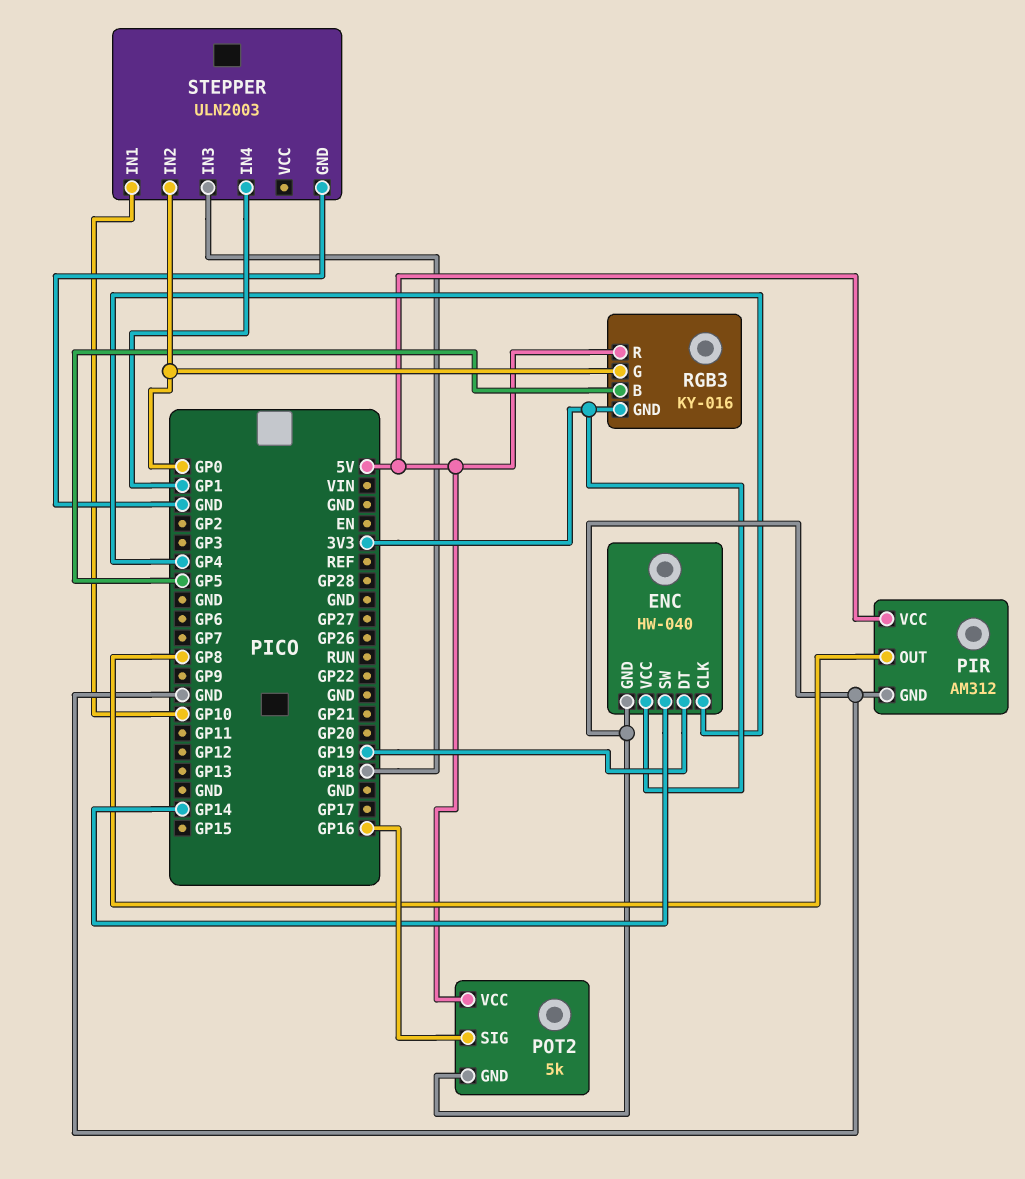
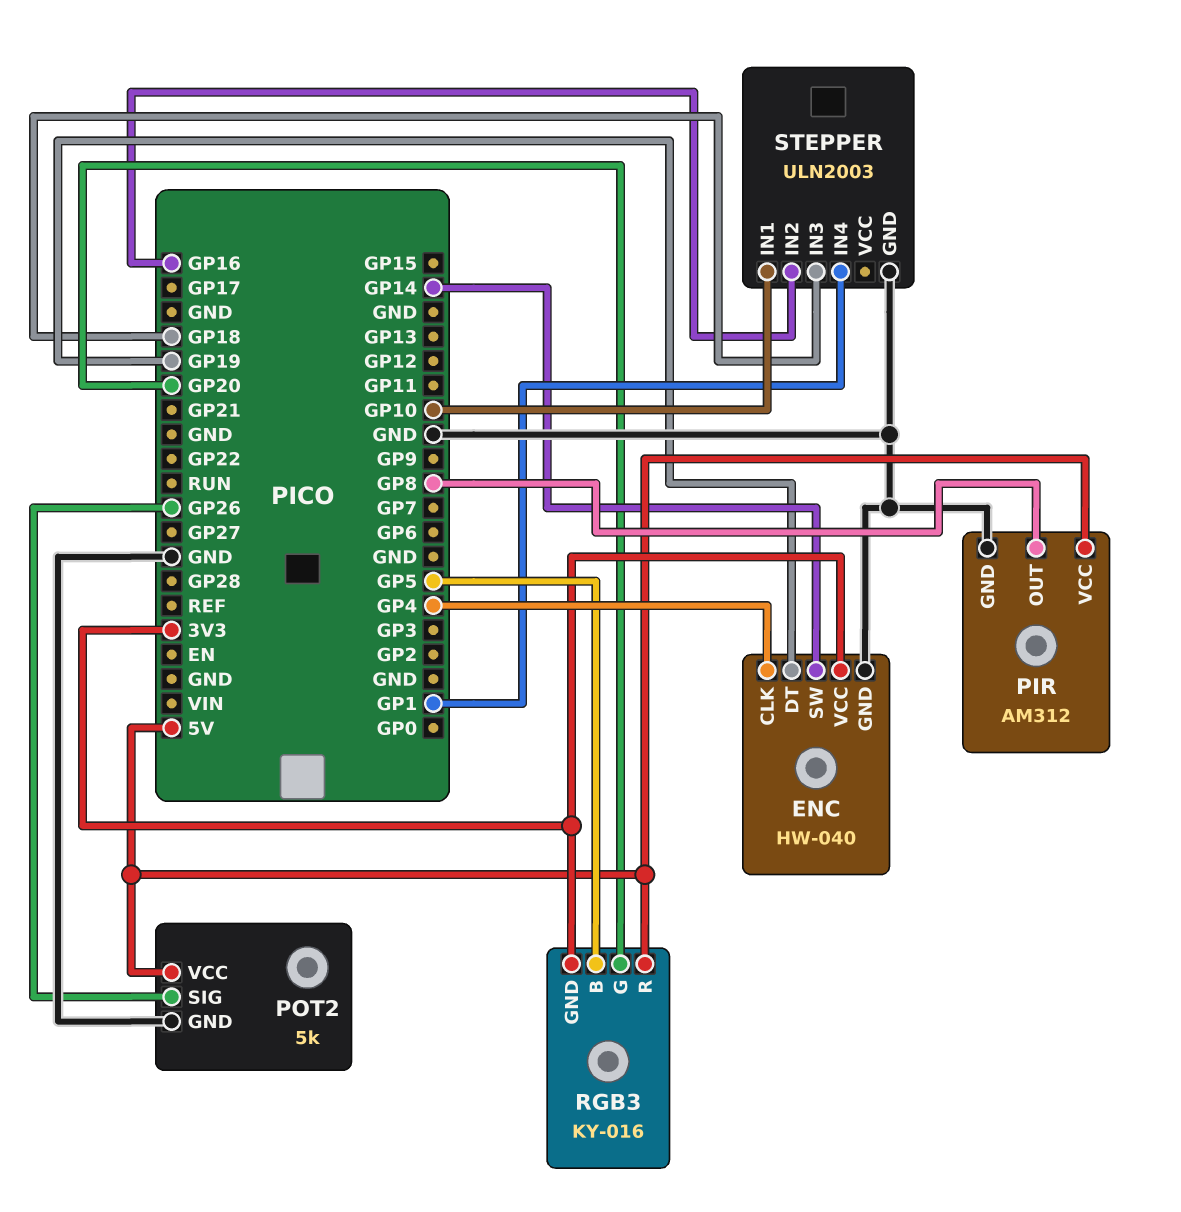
POT2 pin SIG: GP16 -> GP26
RGB3 pin G: GP0 -> GP20
STEPPER pin IN2: GP0 -> GP16

